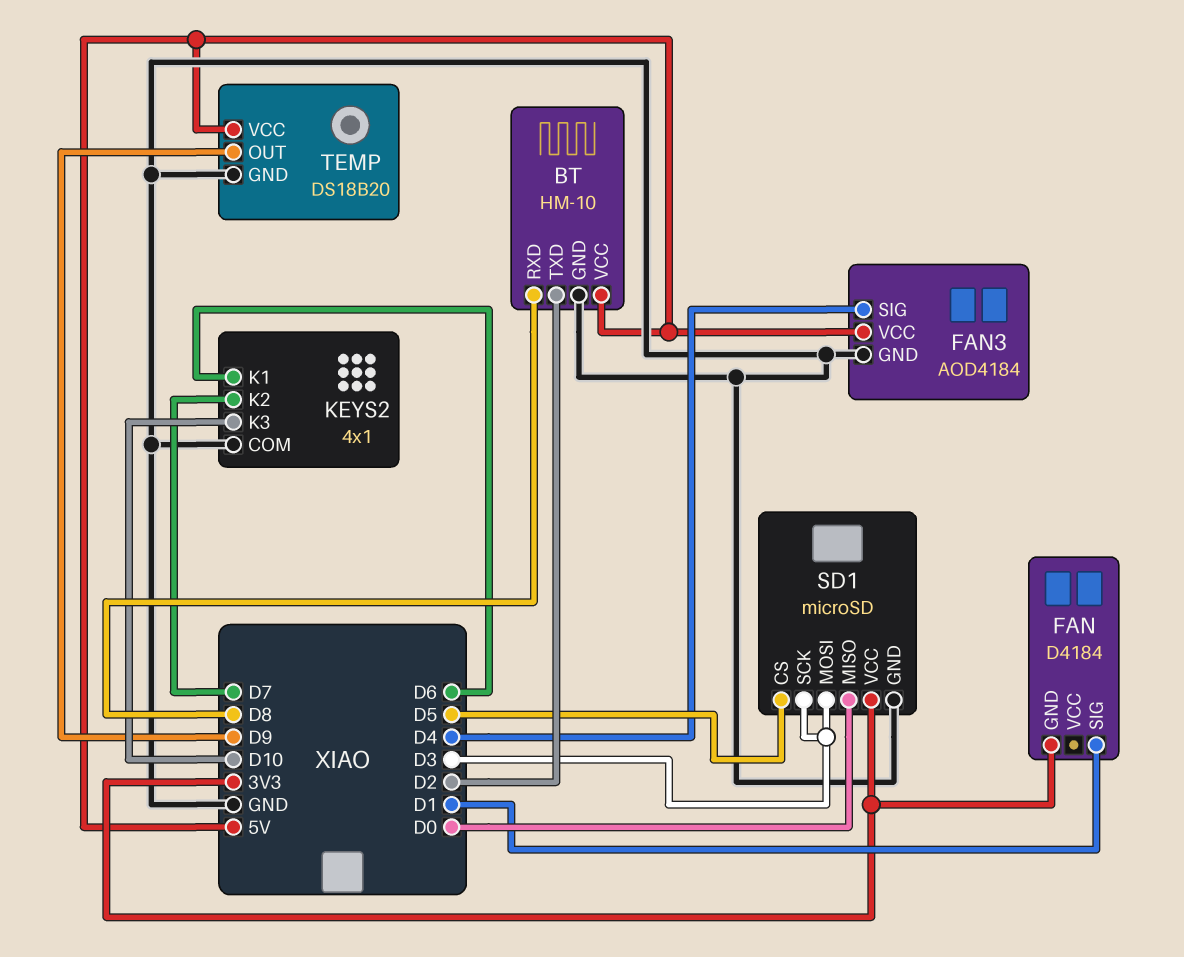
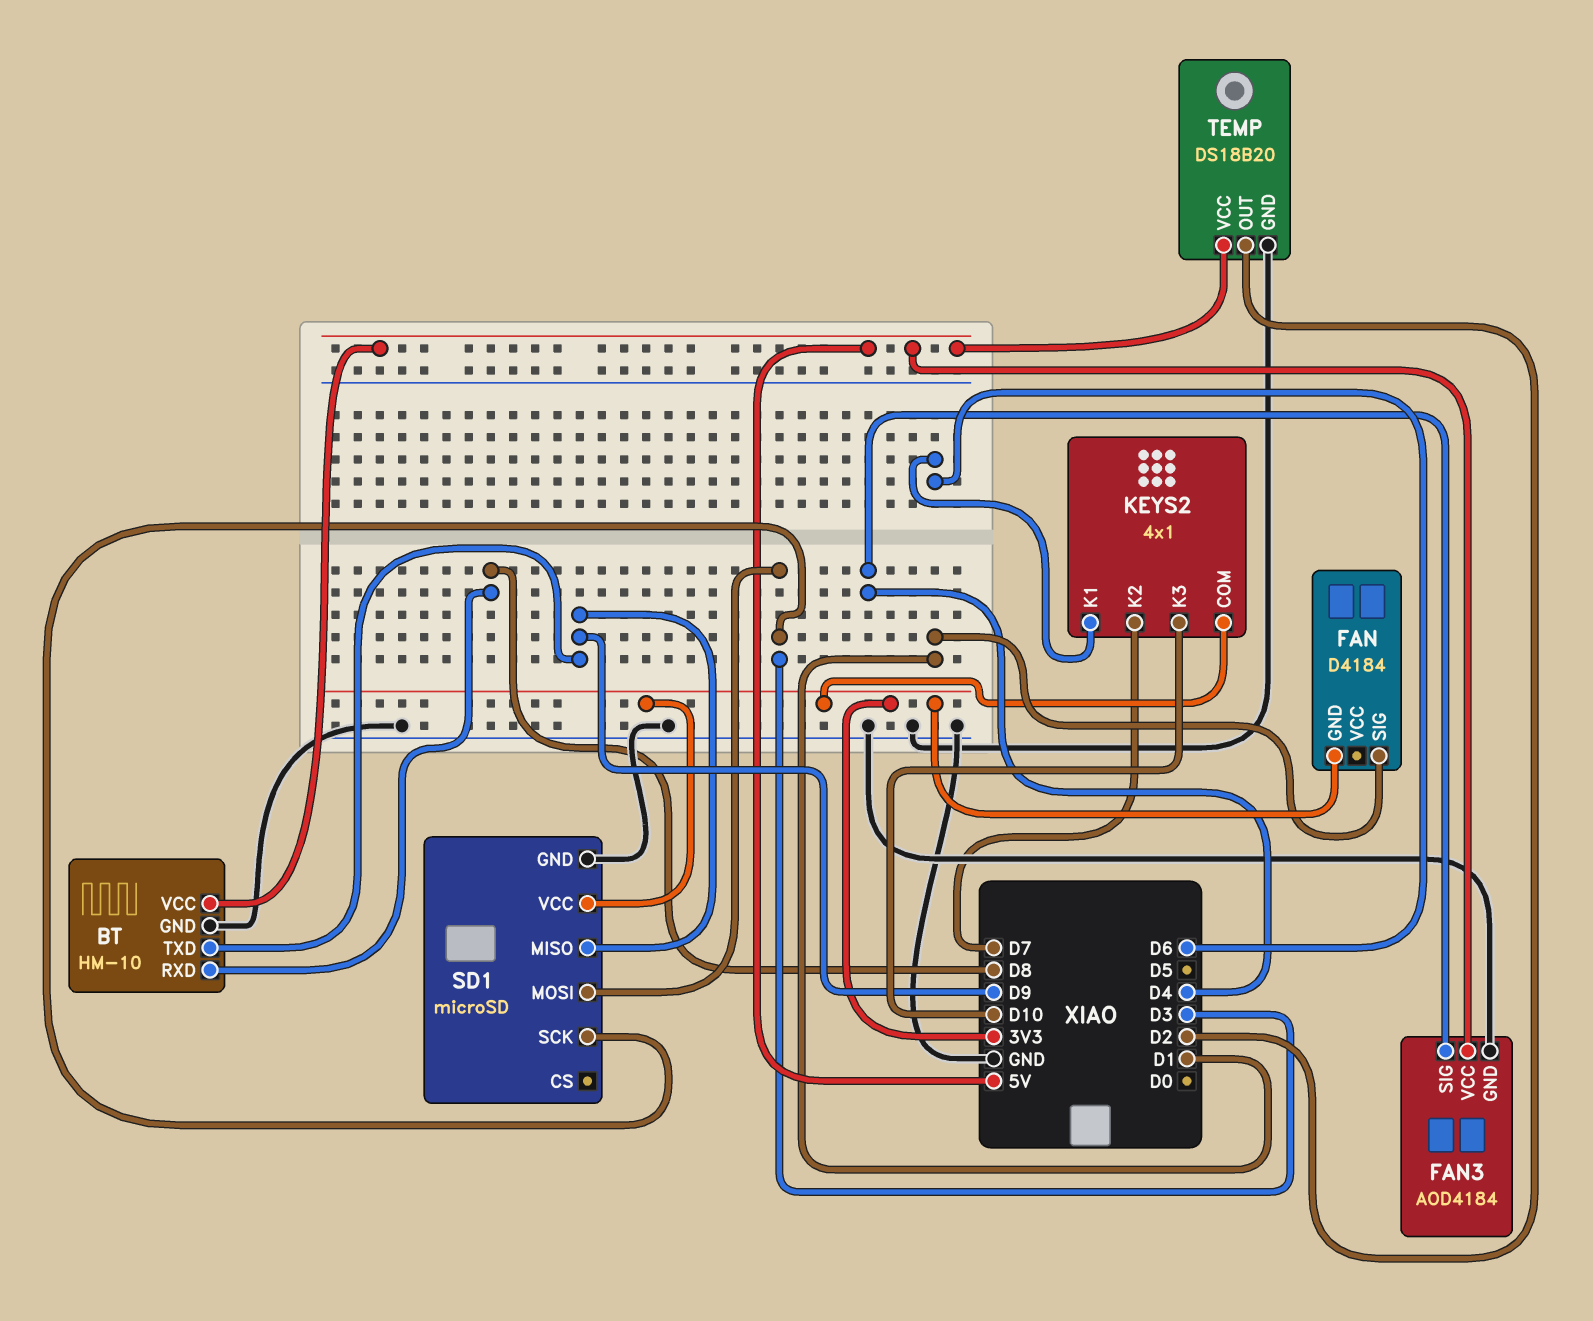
BT pin TXD: D2 -> D9
KEYS2 pin COM: GND -> 3V3
SD1 pin CS: D5 -> none
SD1 pin MISO: D0 -> D9
TEMP pin OUT: D9 -> D2

